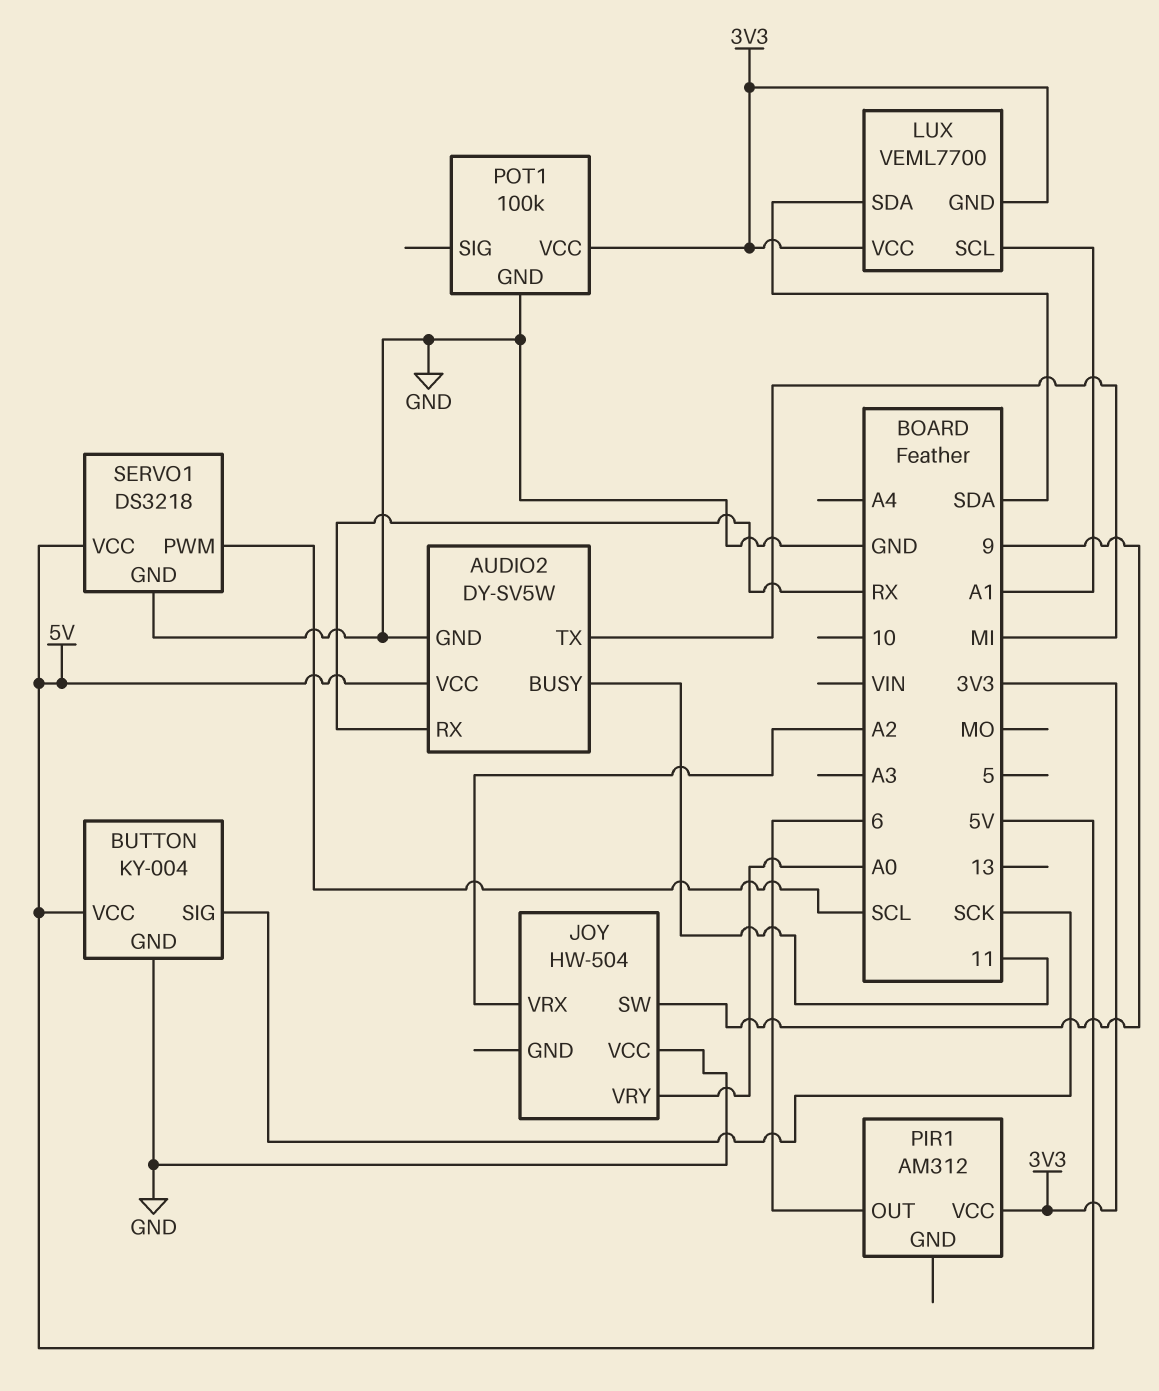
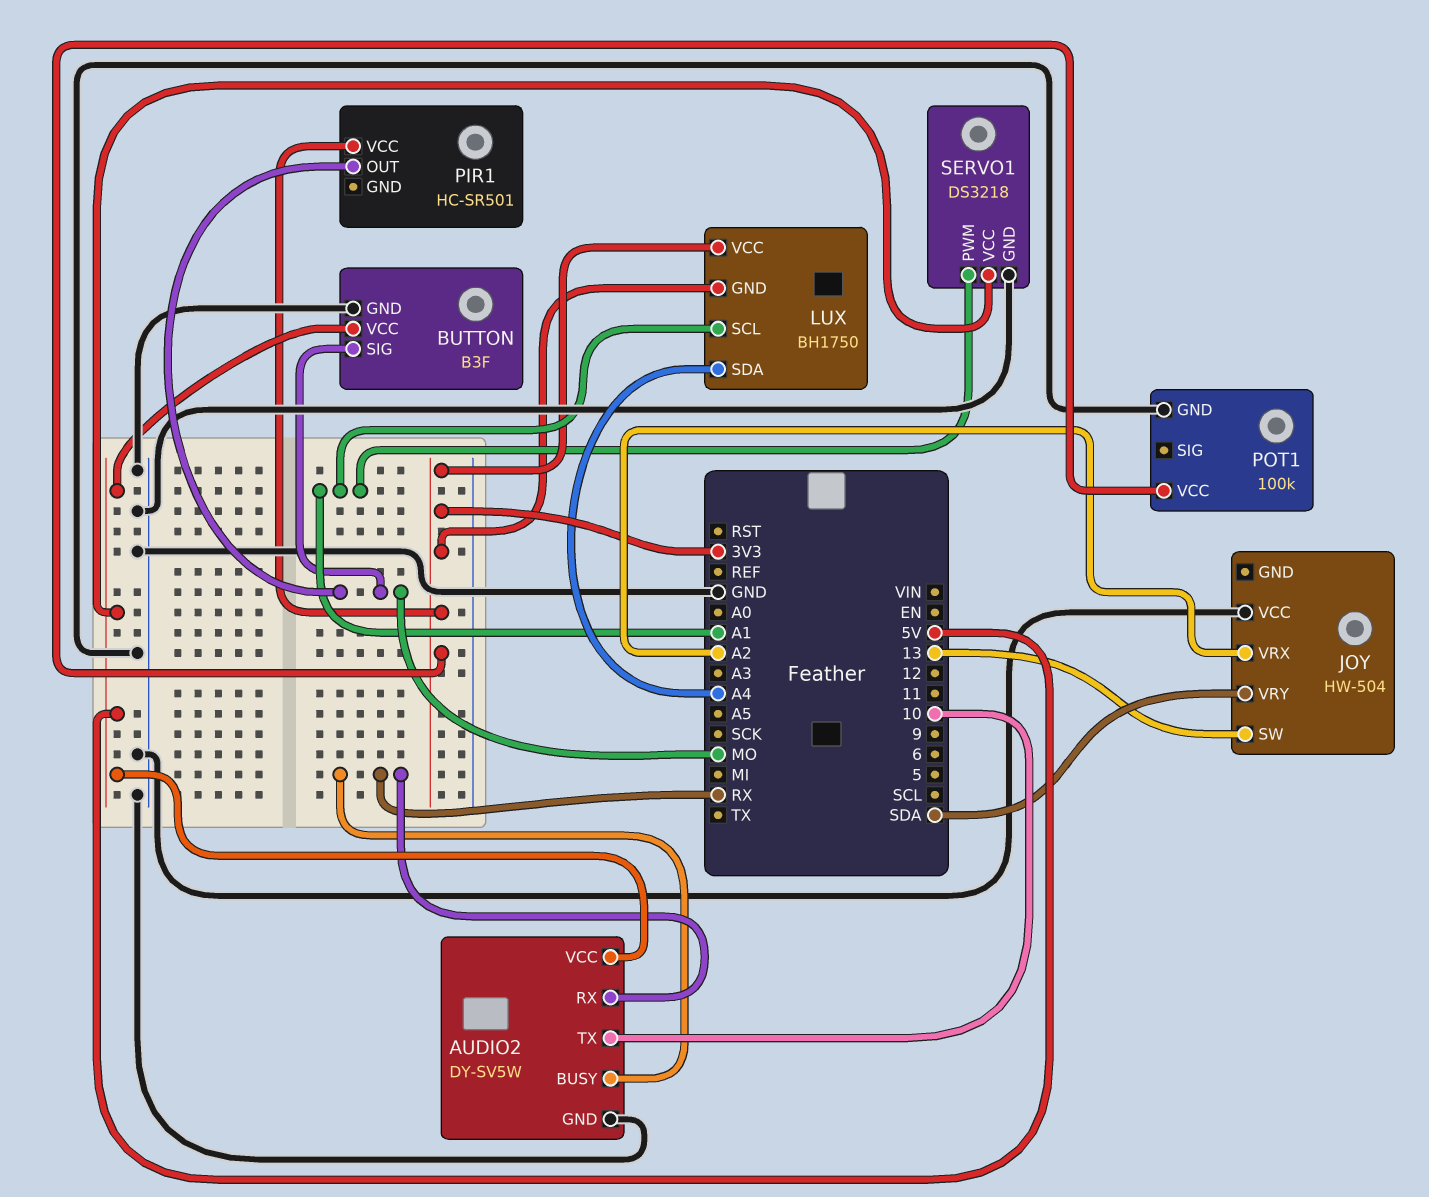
AUDIO2 pin BUSY: 11 -> RX
AUDIO2 pin TX: MI -> 10
BUTTON: KY-004 -> B3F
BUTTON pin SIG: SCK -> MO
JOY pin SW: 9 -> 13
JOY pin VRY: A0 -> SDA
LUX: VEML7700 -> BH1750
LUX pin SDA: SDA -> A4
PIR1: AM312 -> HC-SR501
PIR1 pin OUT: 6 -> MO
SERVO1 pin PWM: SCL -> A1

